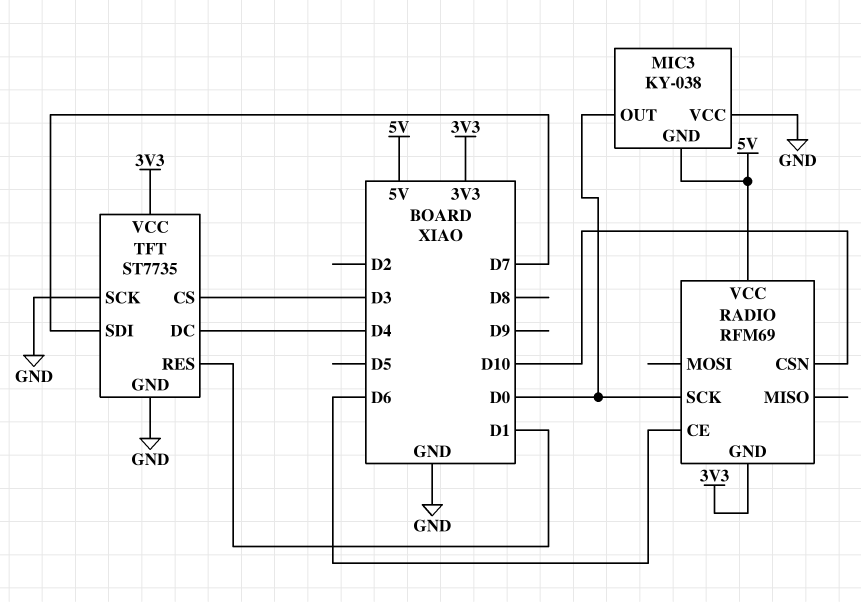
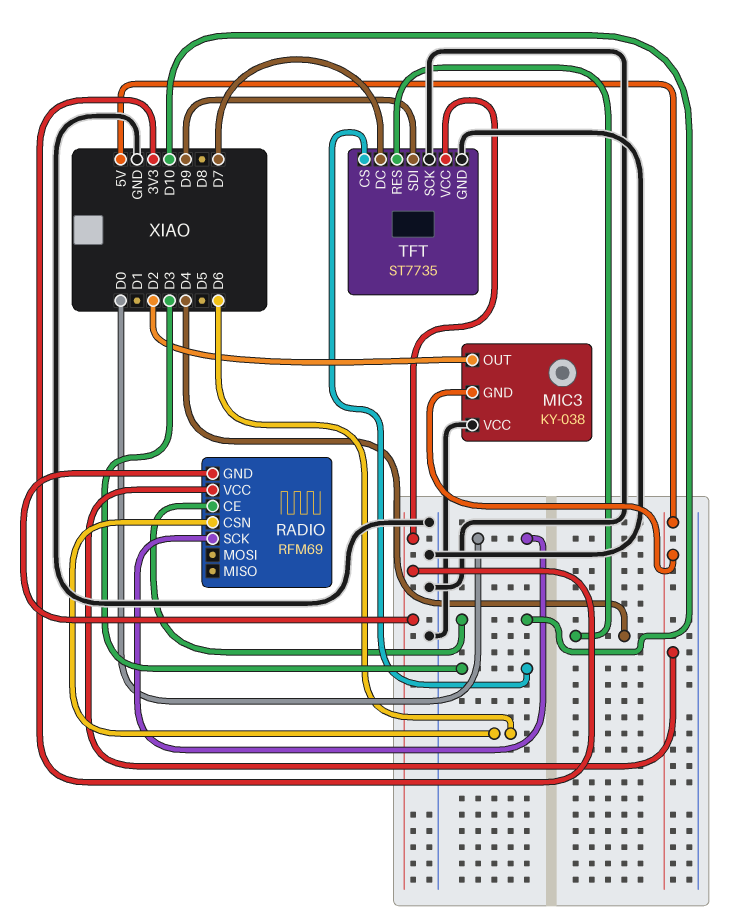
MIC3 pin OUT: D0 -> D2
RADIO pin CE: D6 -> D10
RADIO pin CSN: D10 -> D6
TFT pin DC: D4 -> D7
TFT pin RES: D1 -> D4
TFT pin SDI: D7 -> D9

